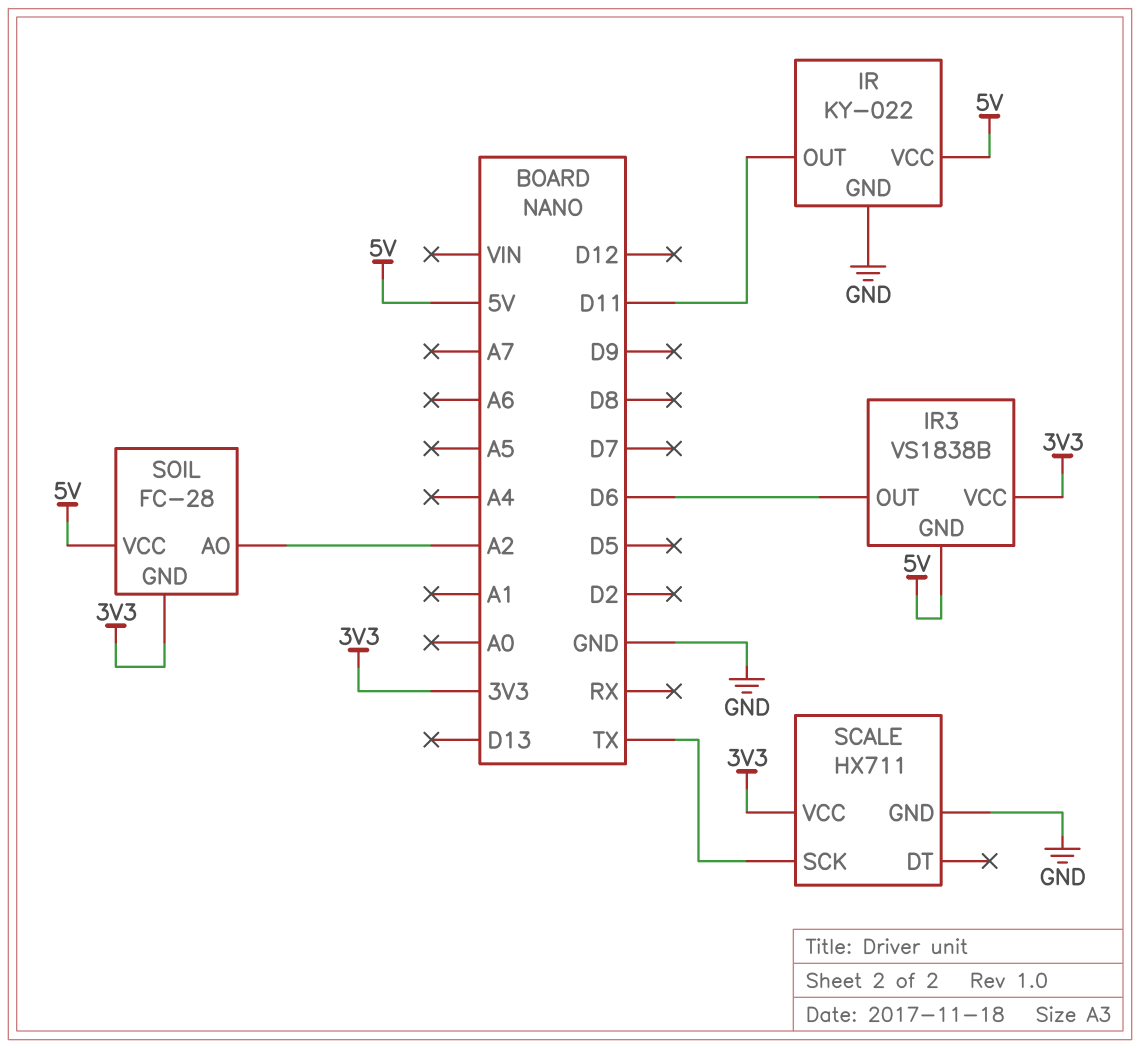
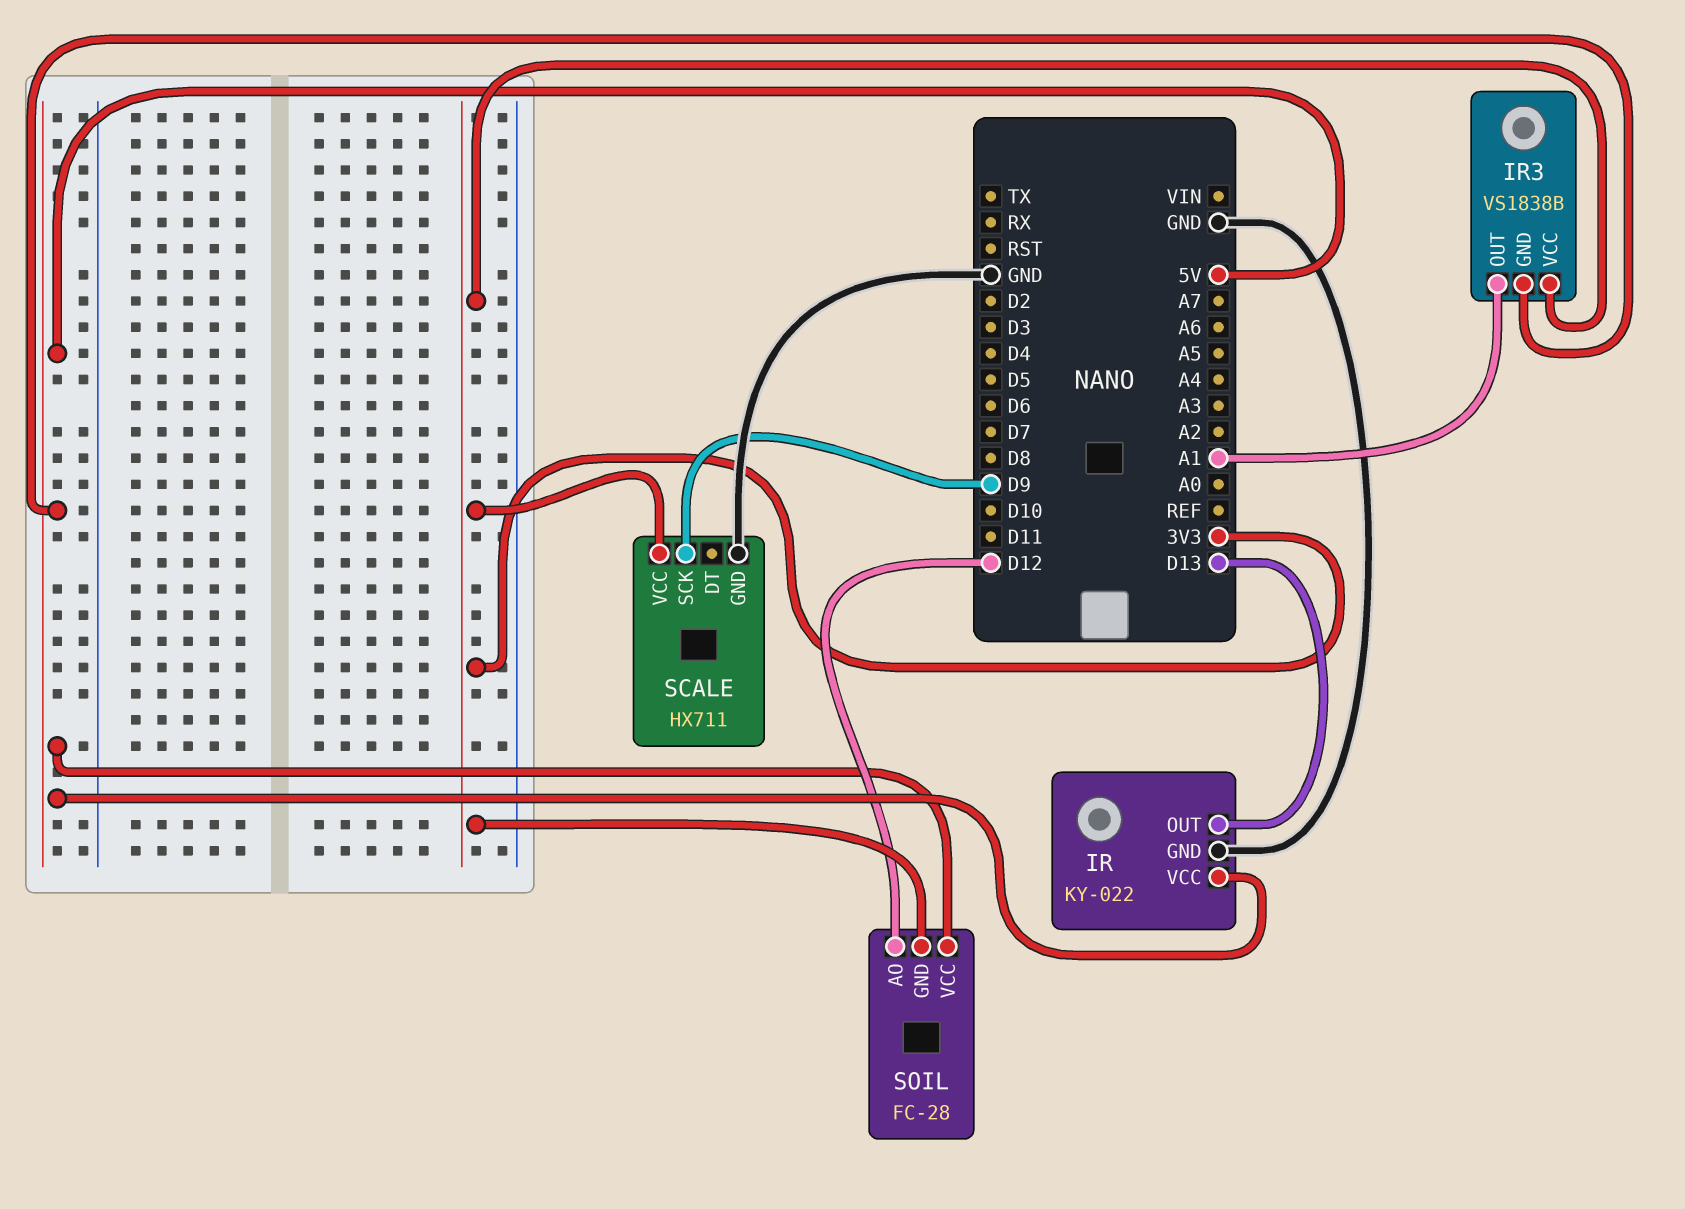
IR pin OUT: D11 -> D13
IR3 pin OUT: D6 -> A1
SCALE pin SCK: TX -> D9
SOIL pin AO: A2 -> D12

